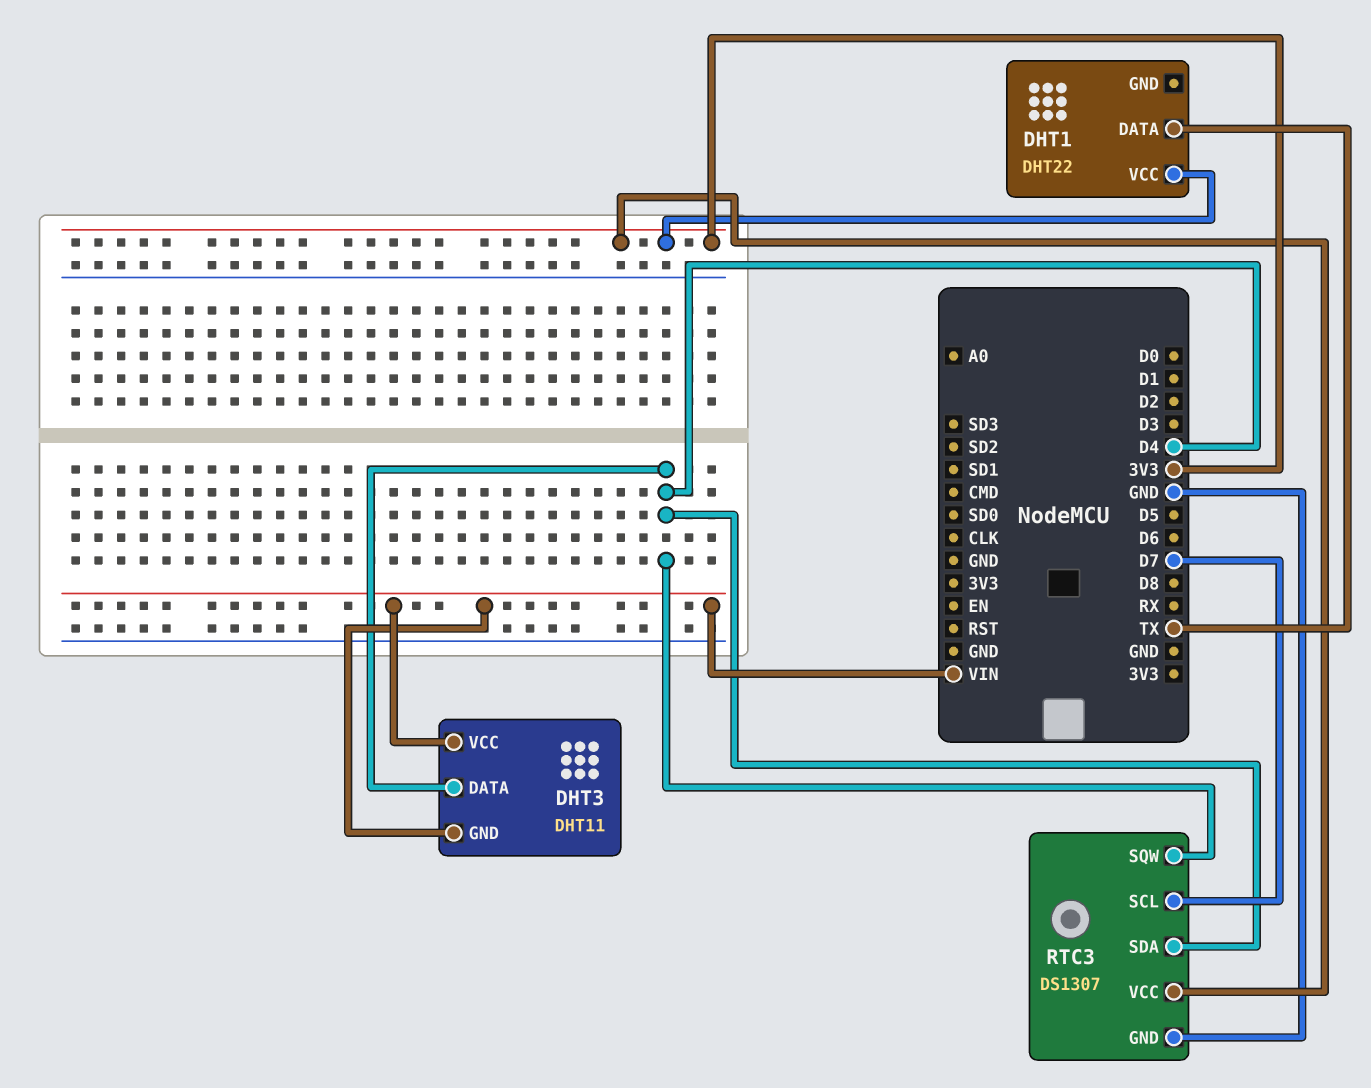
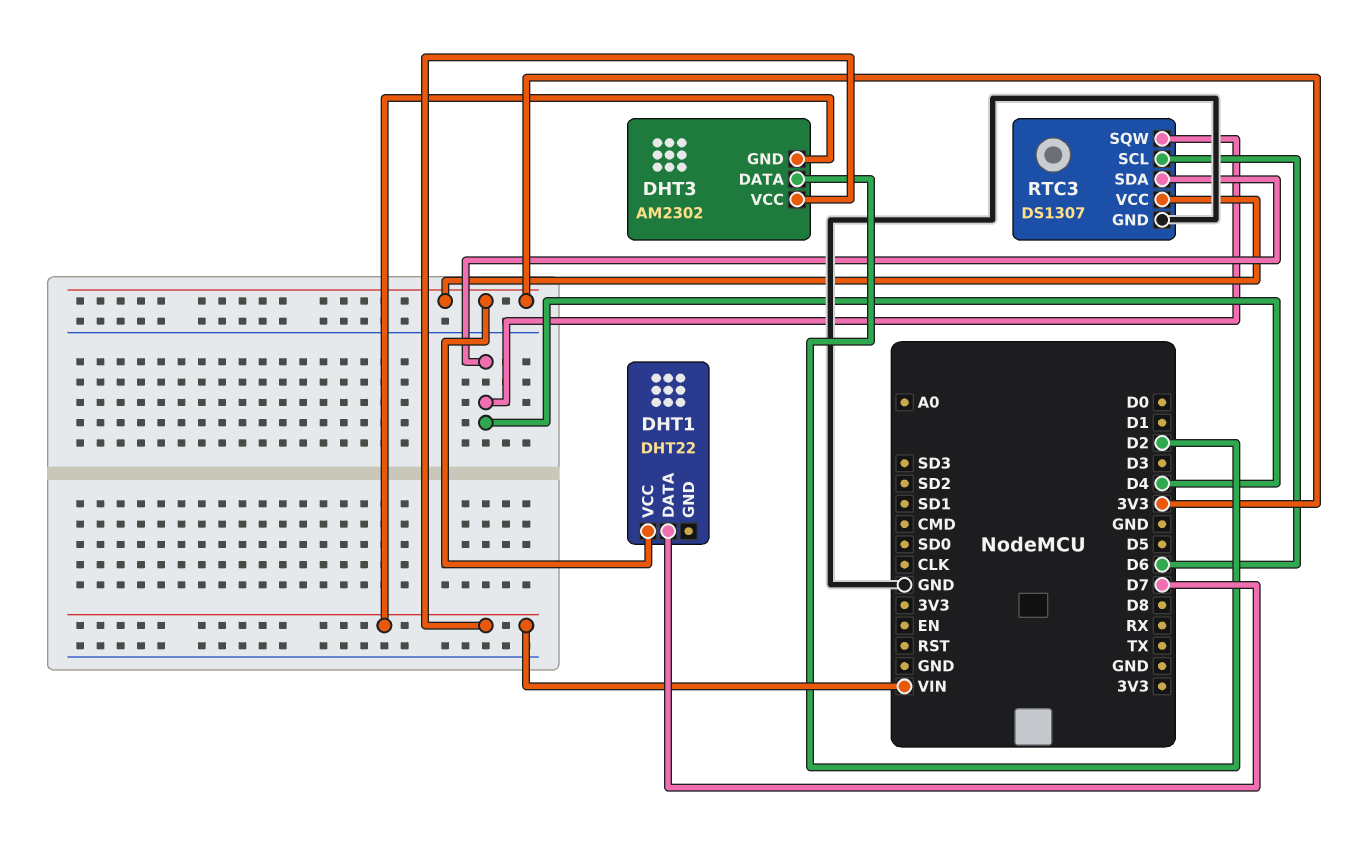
DHT1 pin DATA: TX -> D7
DHT3: DHT11 -> AM2302
DHT3 pin DATA: D4 -> D2
RTC3 pin SCL: D7 -> D6

